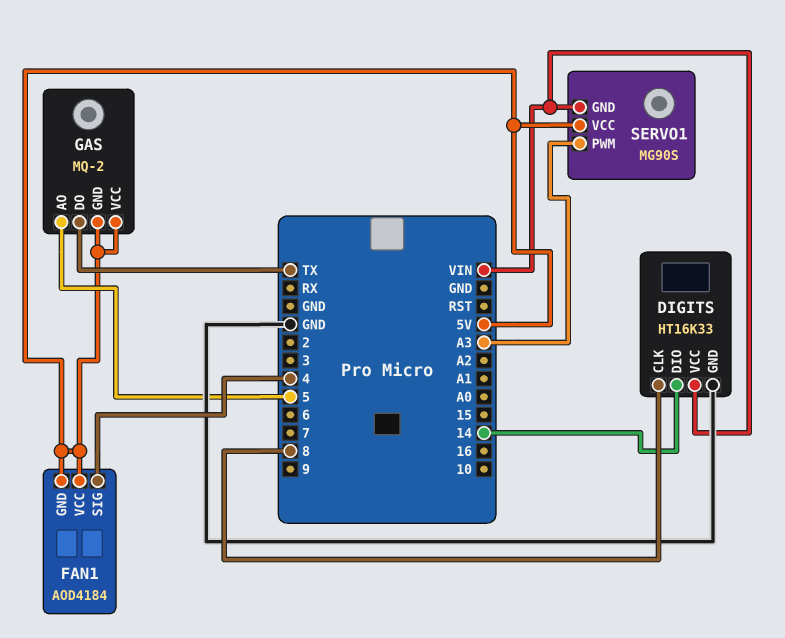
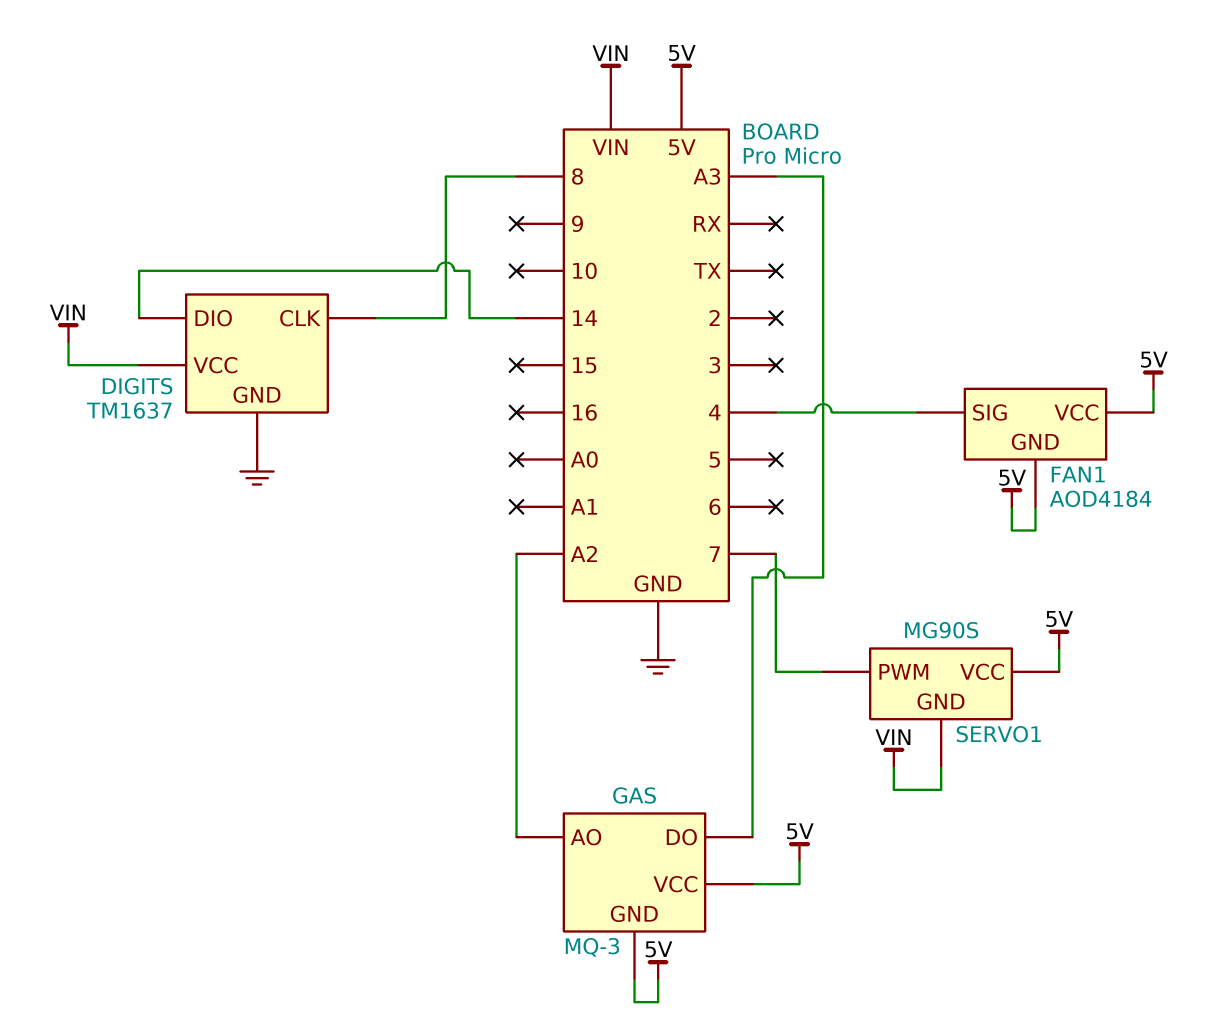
DIGITS: HT16K33 -> TM1637
GAS: MQ-2 -> MQ-3
GAS pin AO: 5 -> A2
GAS pin DO: TX -> A3
SERVO1 pin PWM: A3 -> 7

